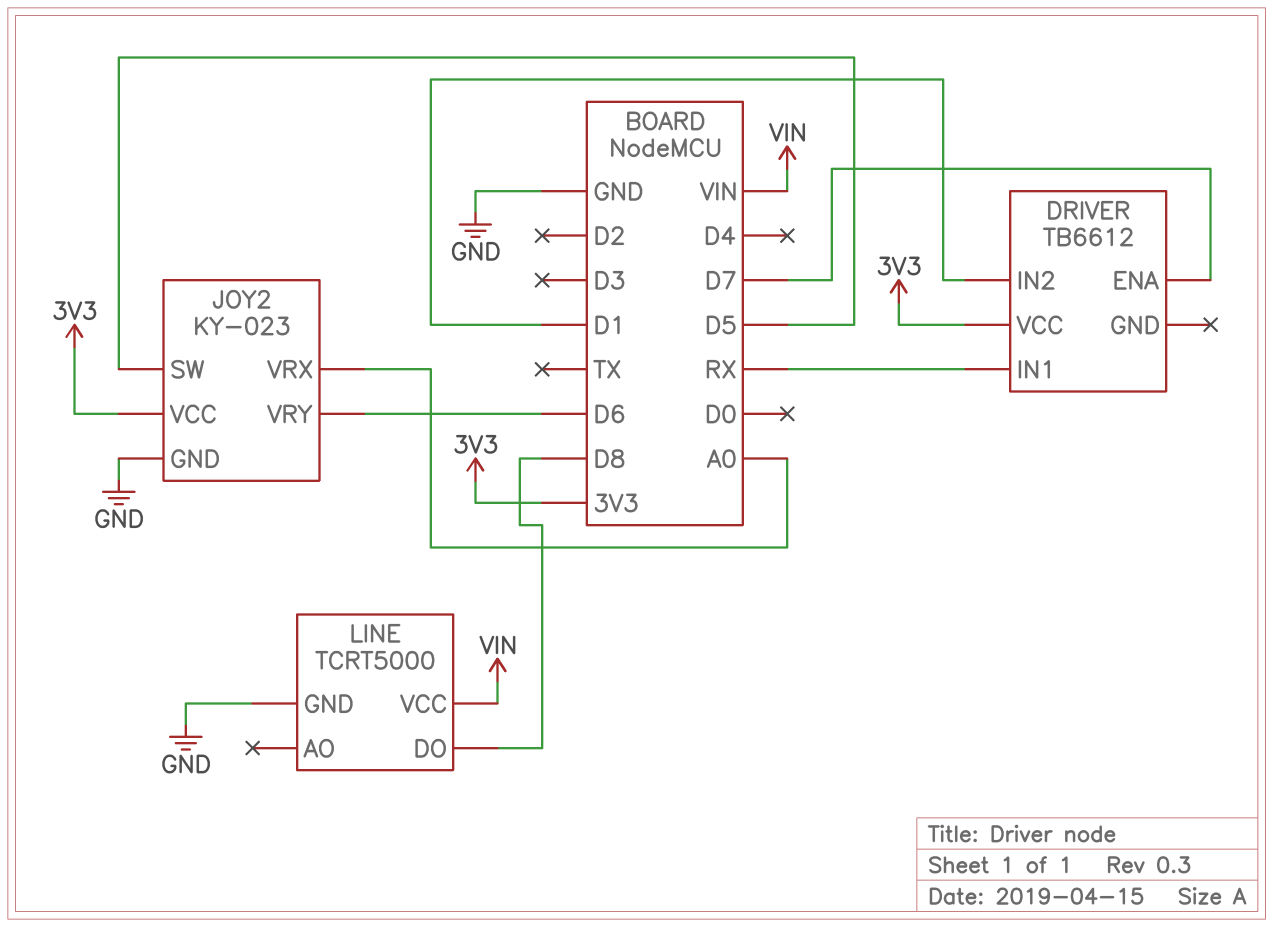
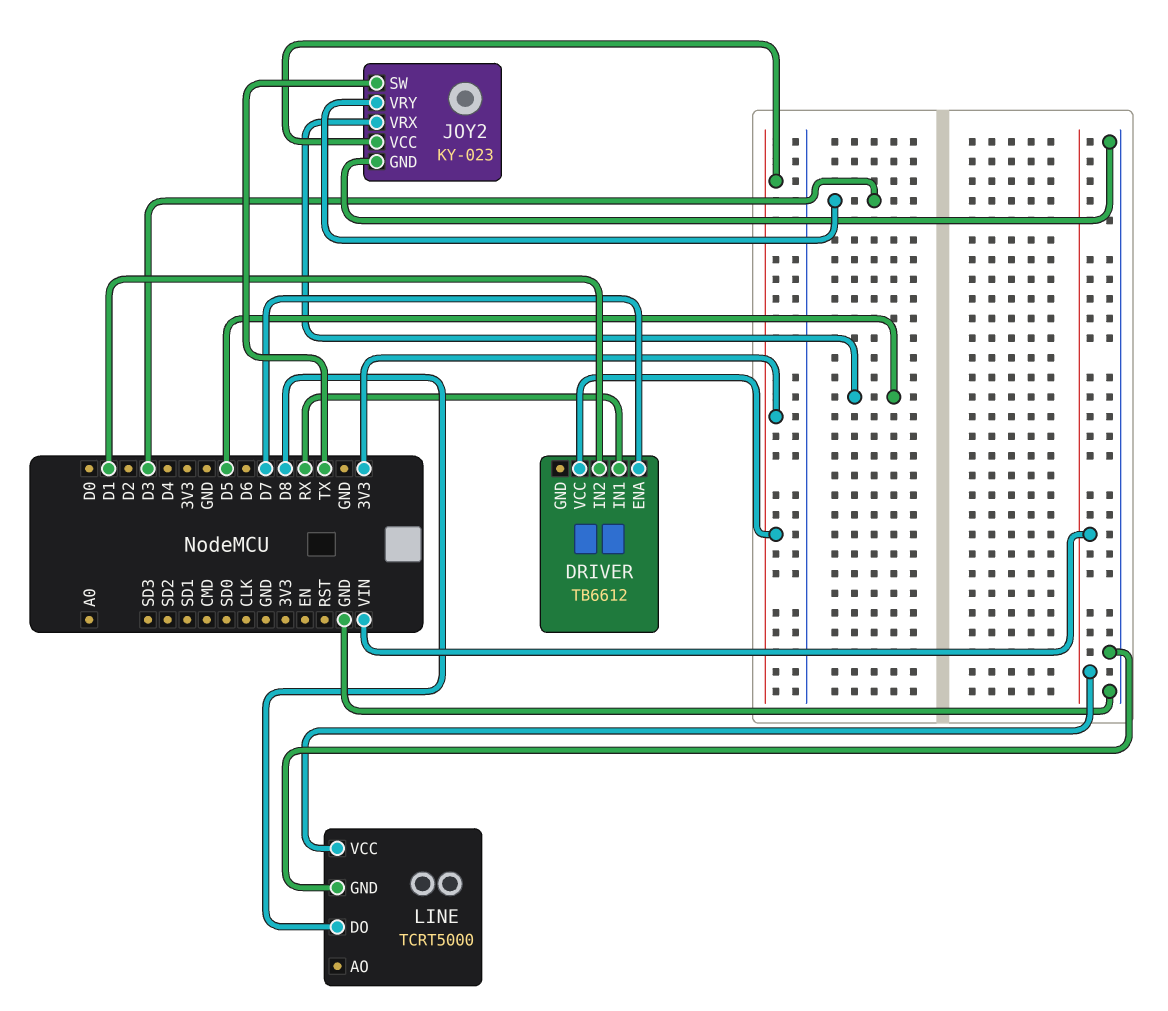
JOY2 pin SW: D5 -> TX
JOY2 pin VRX: A0 -> D5
JOY2 pin VRY: D6 -> D3

